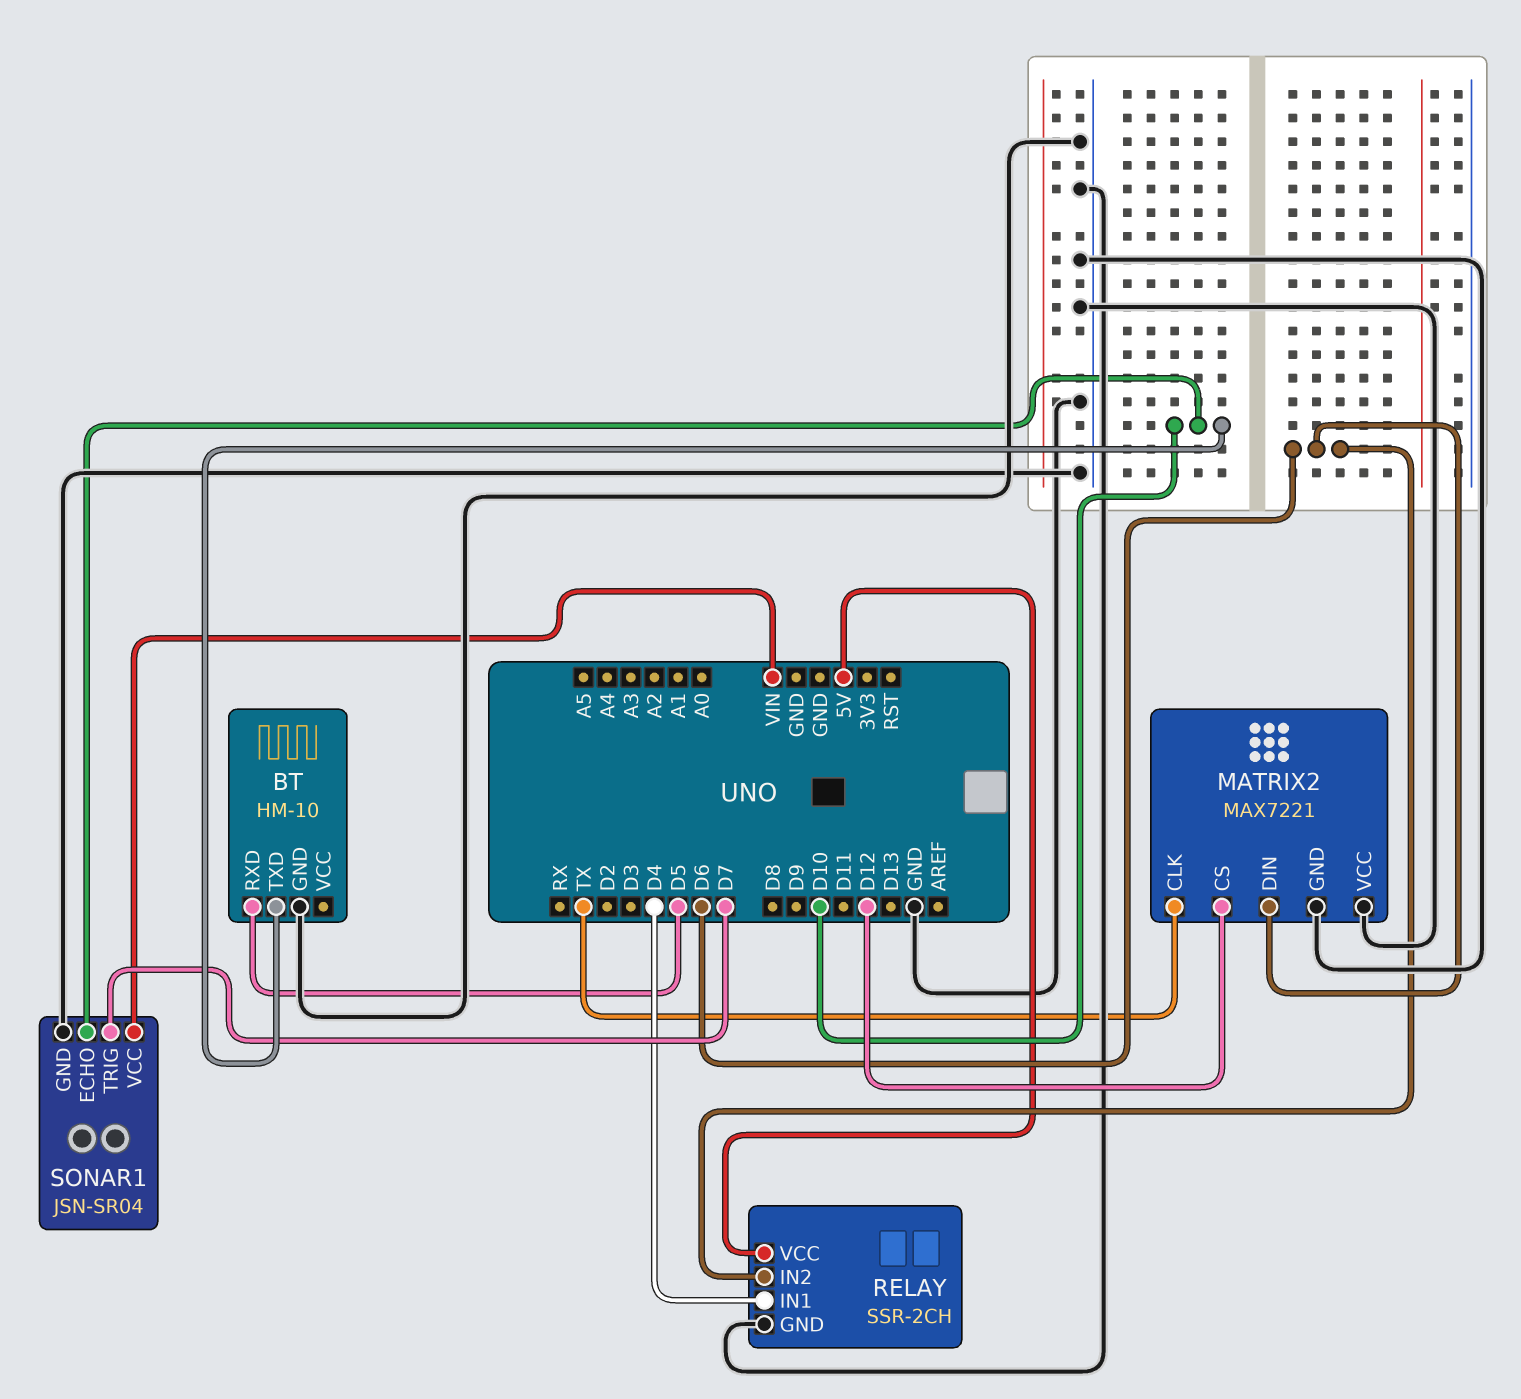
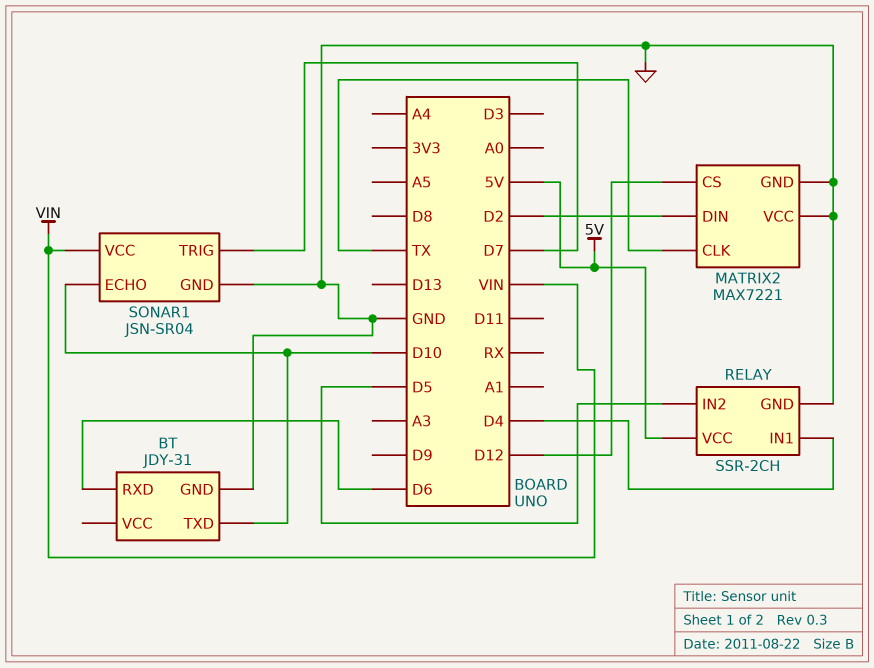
BT: HM-10 -> JDY-31
BT pin RXD: D5 -> D6
MATRIX2 pin DIN: D6 -> D2
RELAY pin IN2: D6 -> D5

